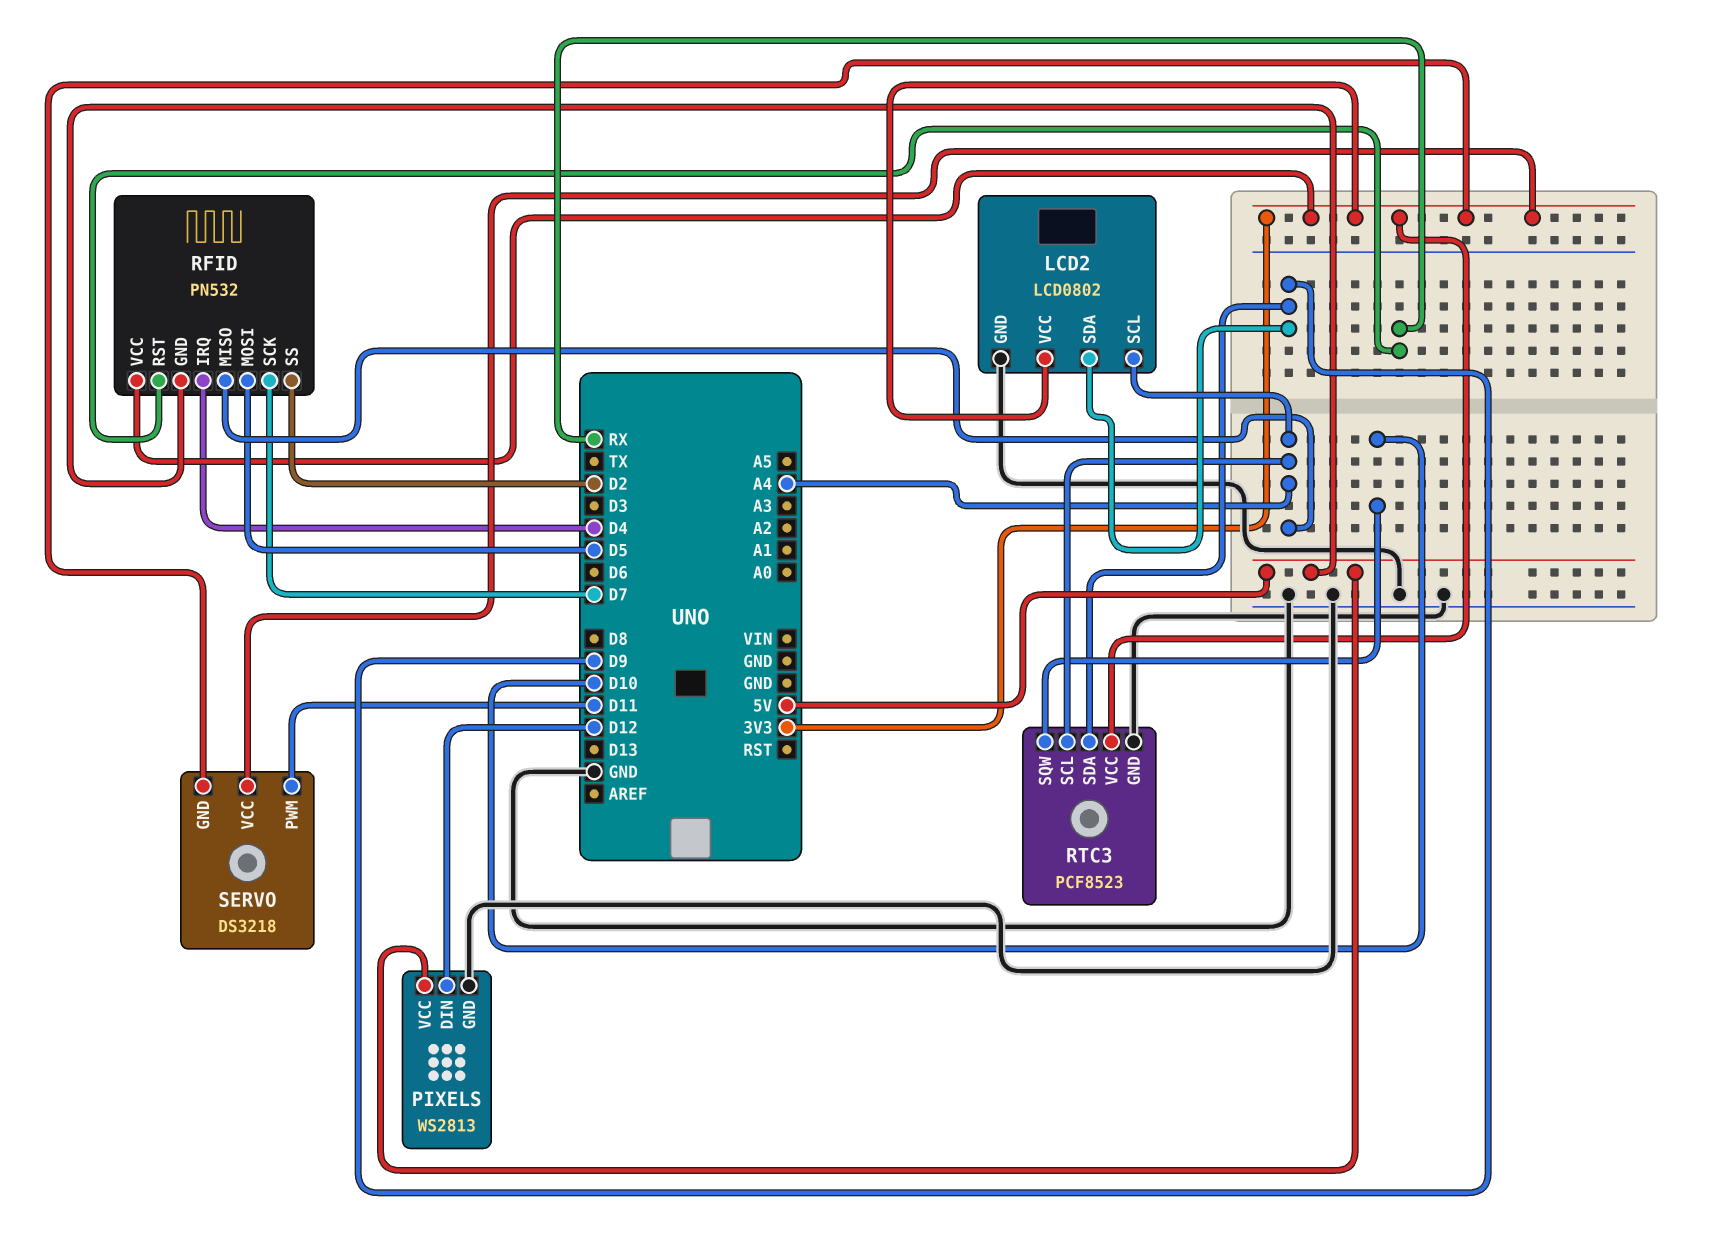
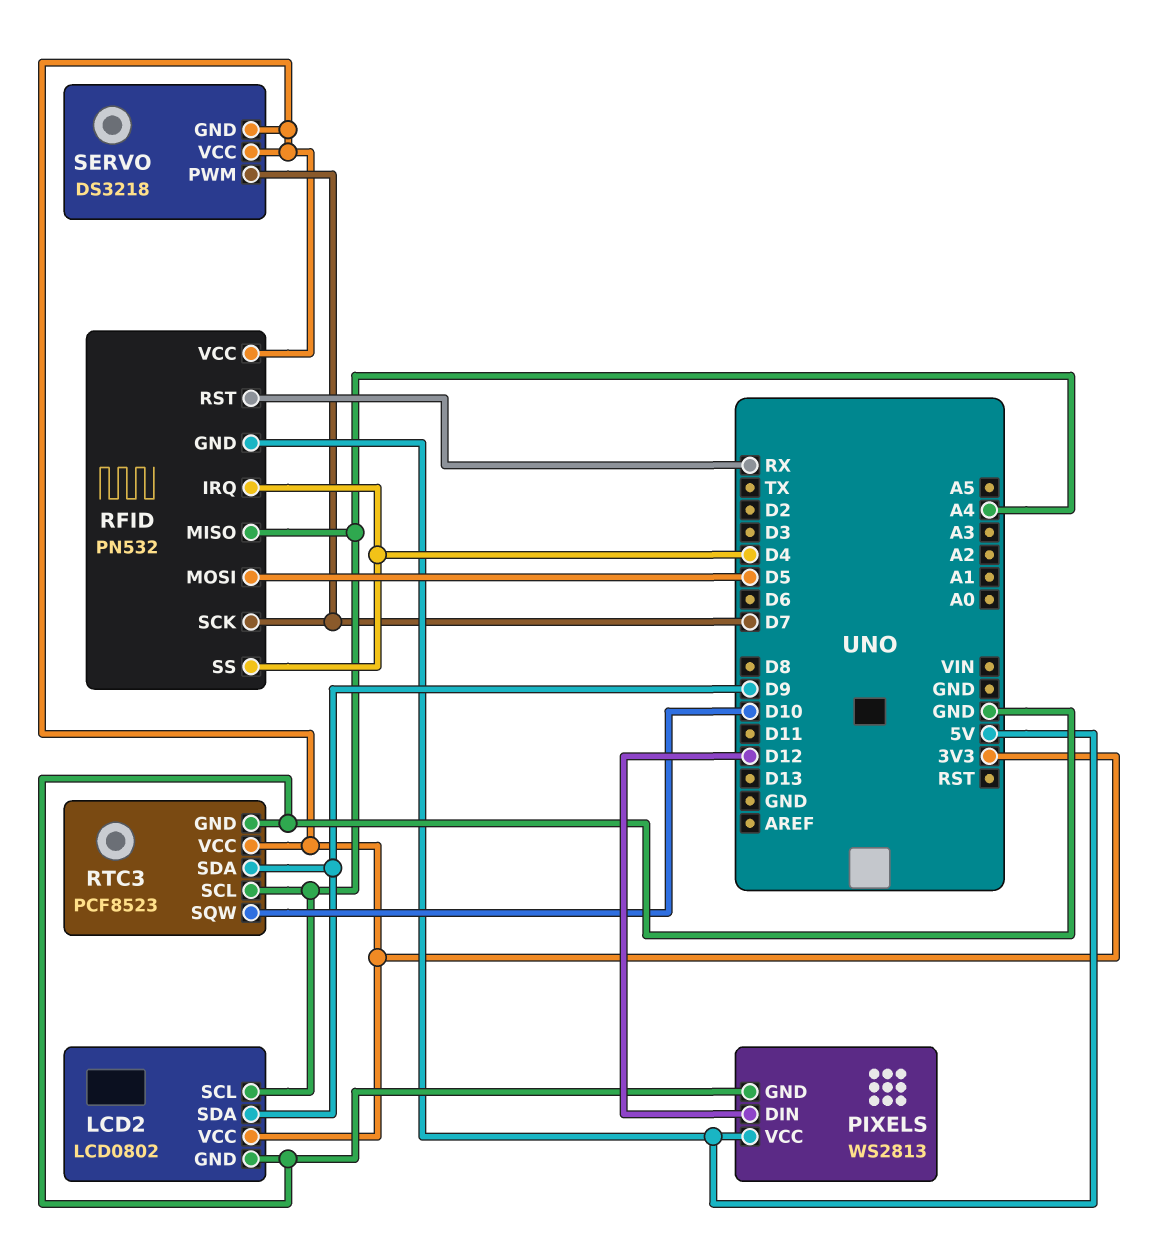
RFID pin SS: D2 -> D4
SERVO pin PWM: D11 -> D7

